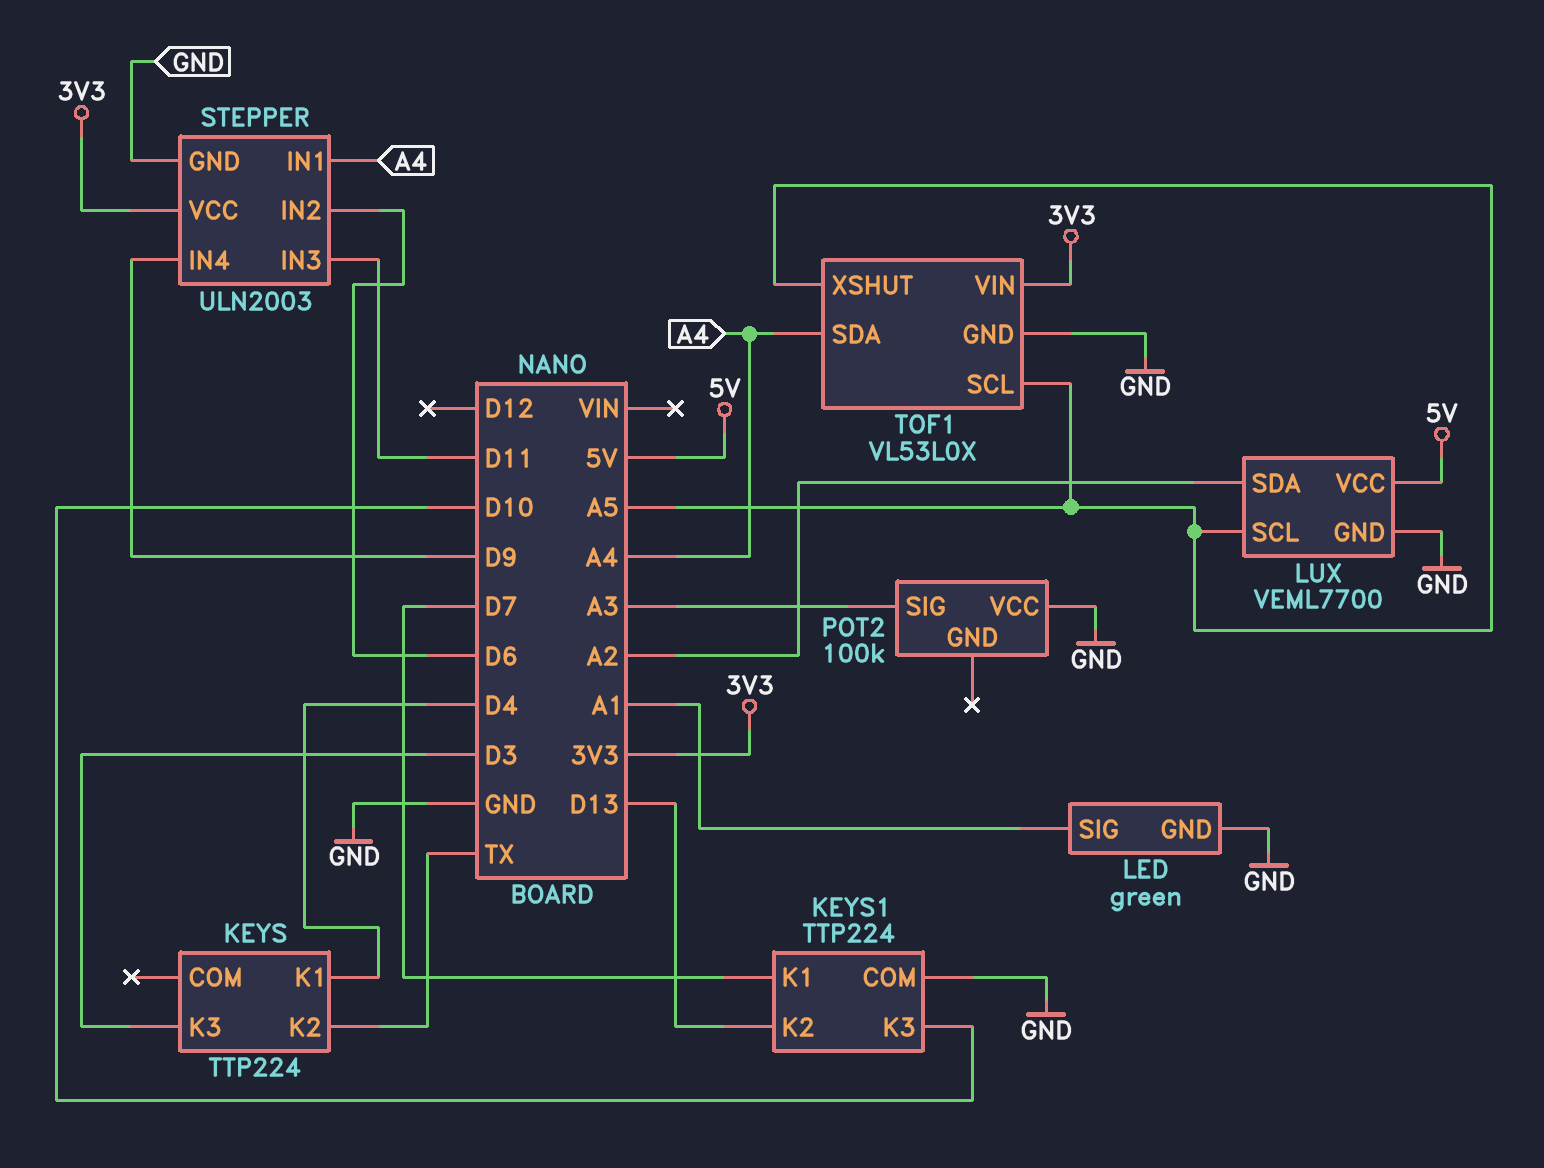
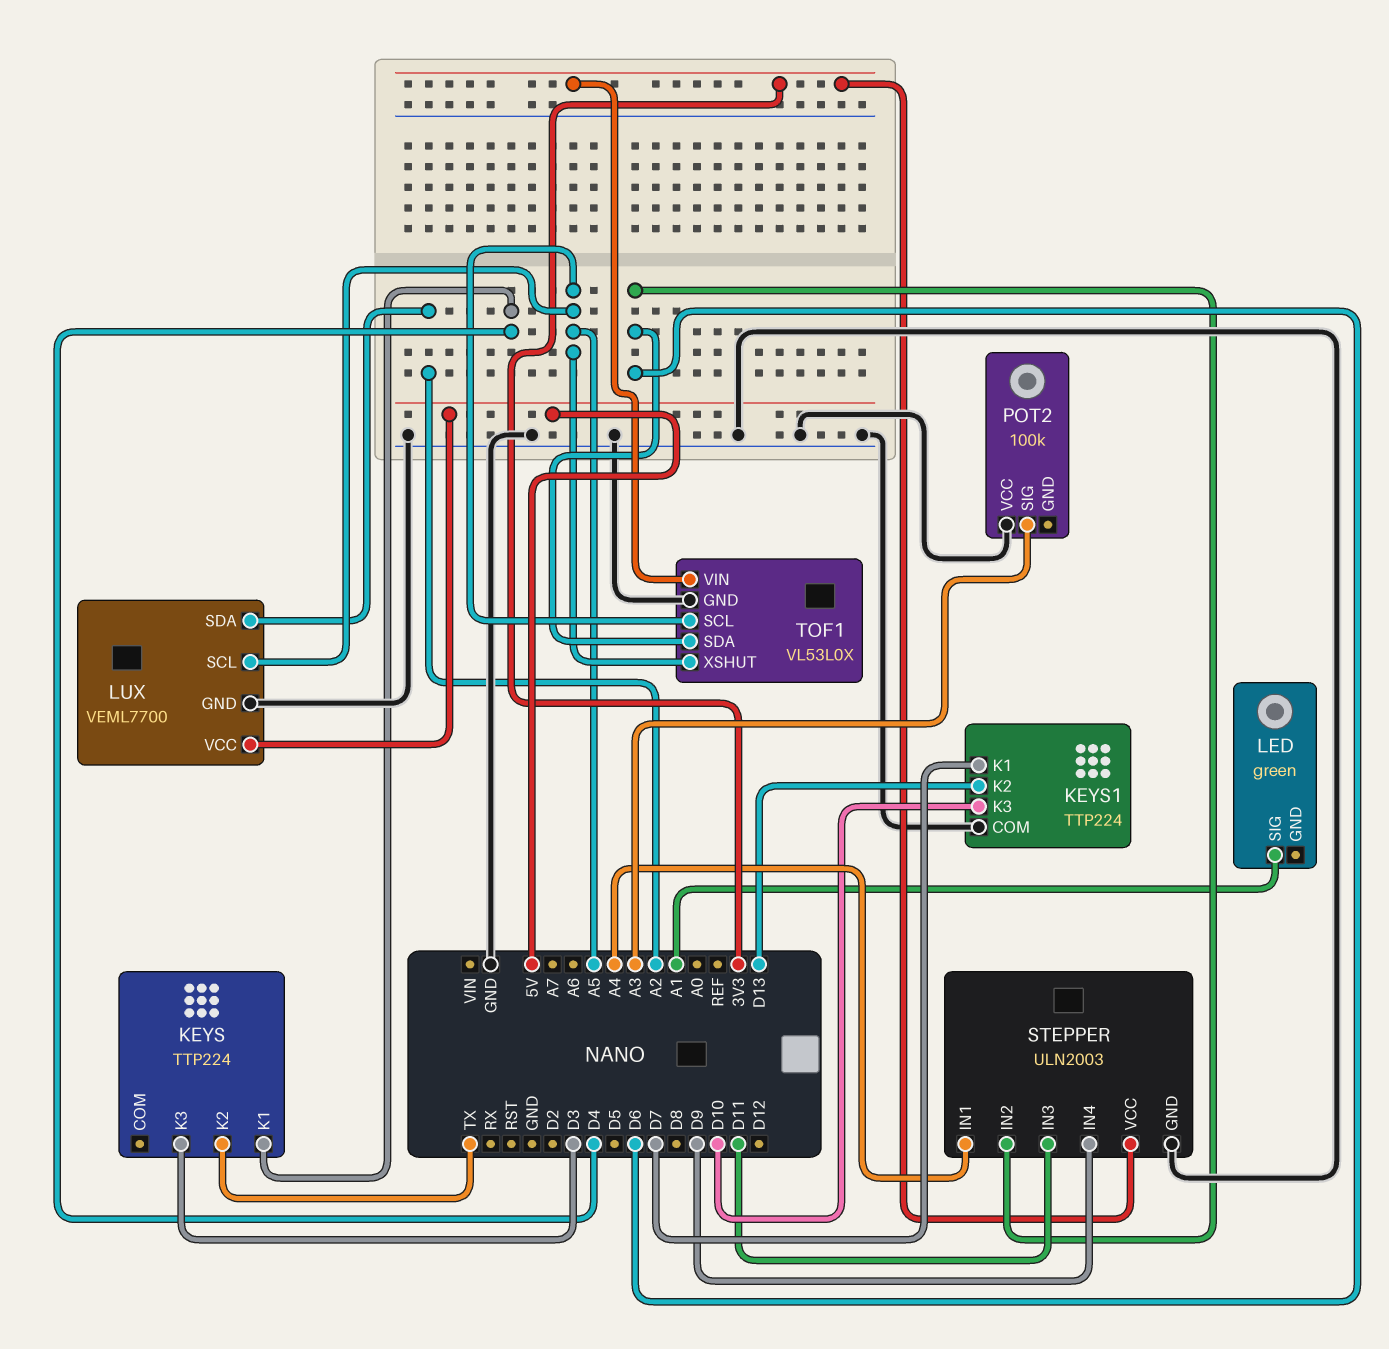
LED pin GND: GND -> none
TOF1 pin SDA: A4 -> D6

